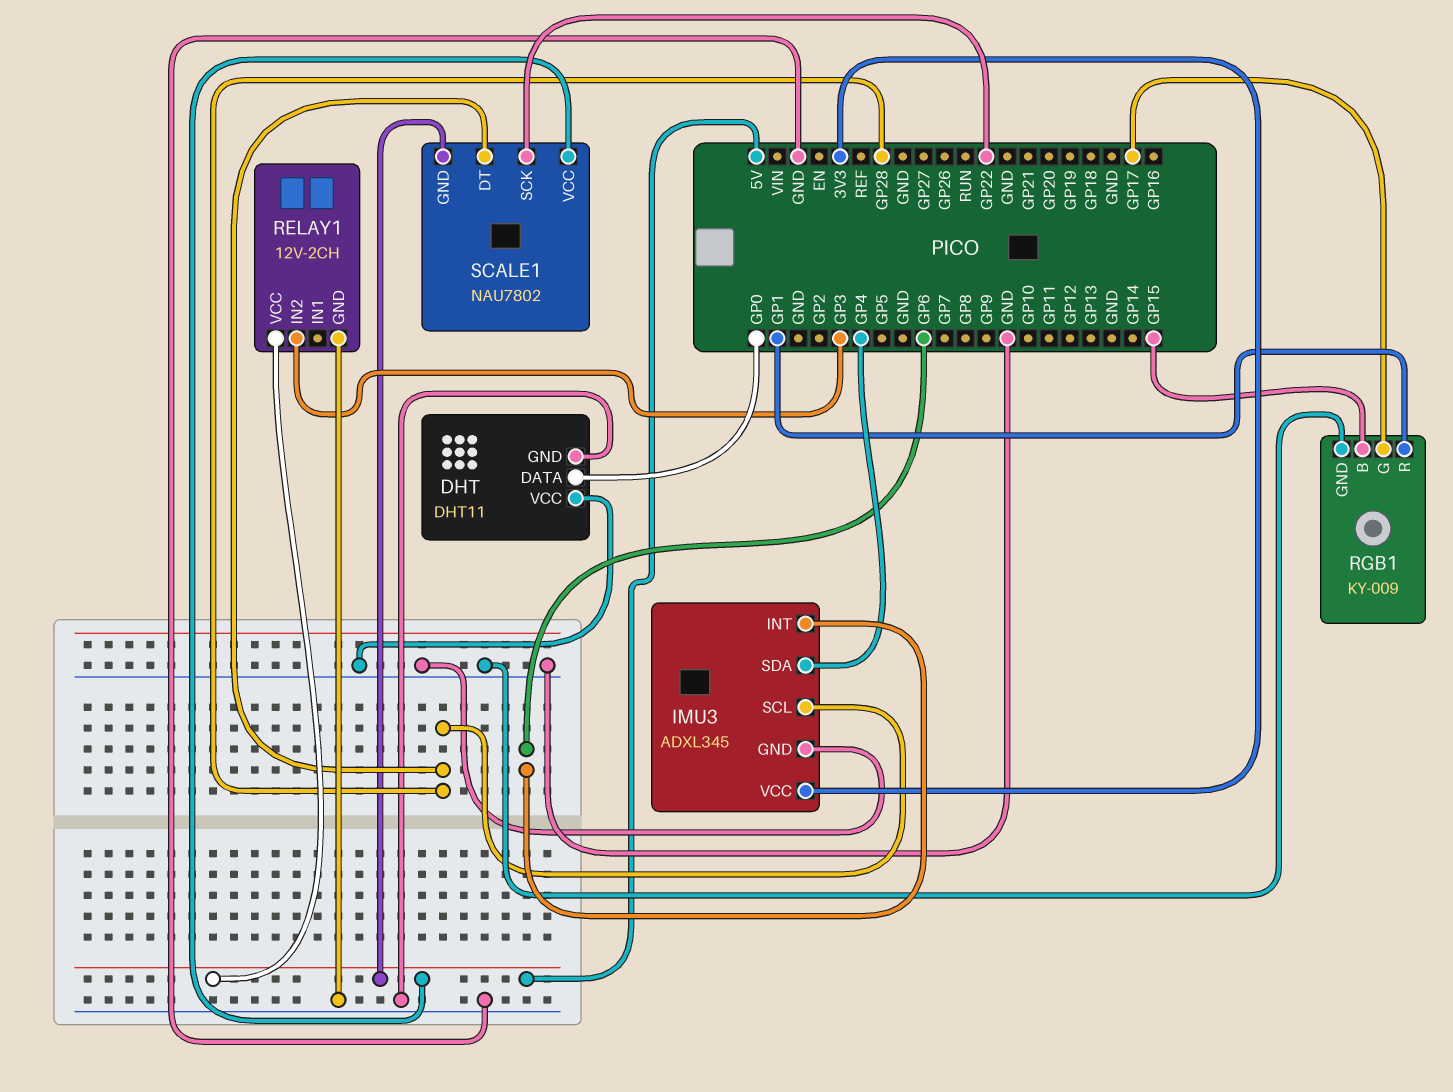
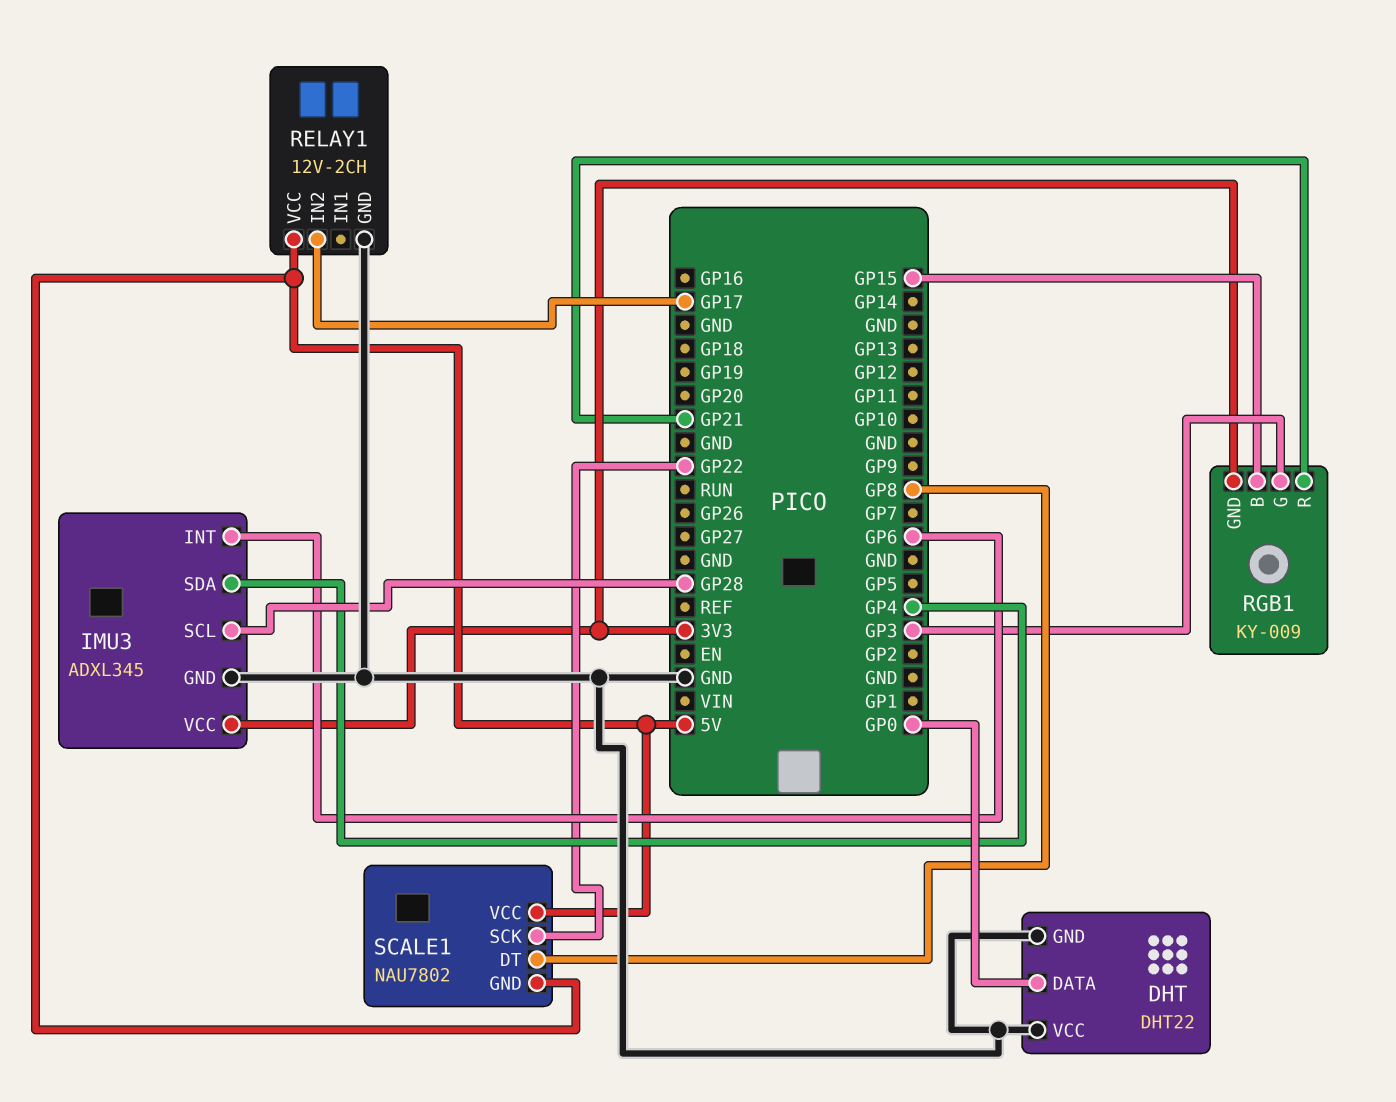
DHT: DHT11 -> DHT22
RELAY1 pin IN2: GP3 -> GP17
RGB1 pin G: GP17 -> GP3
RGB1 pin GND: GND -> 3V3
RGB1 pin R: GP1 -> GP21
SCALE1 pin DT: GP28 -> GP8

